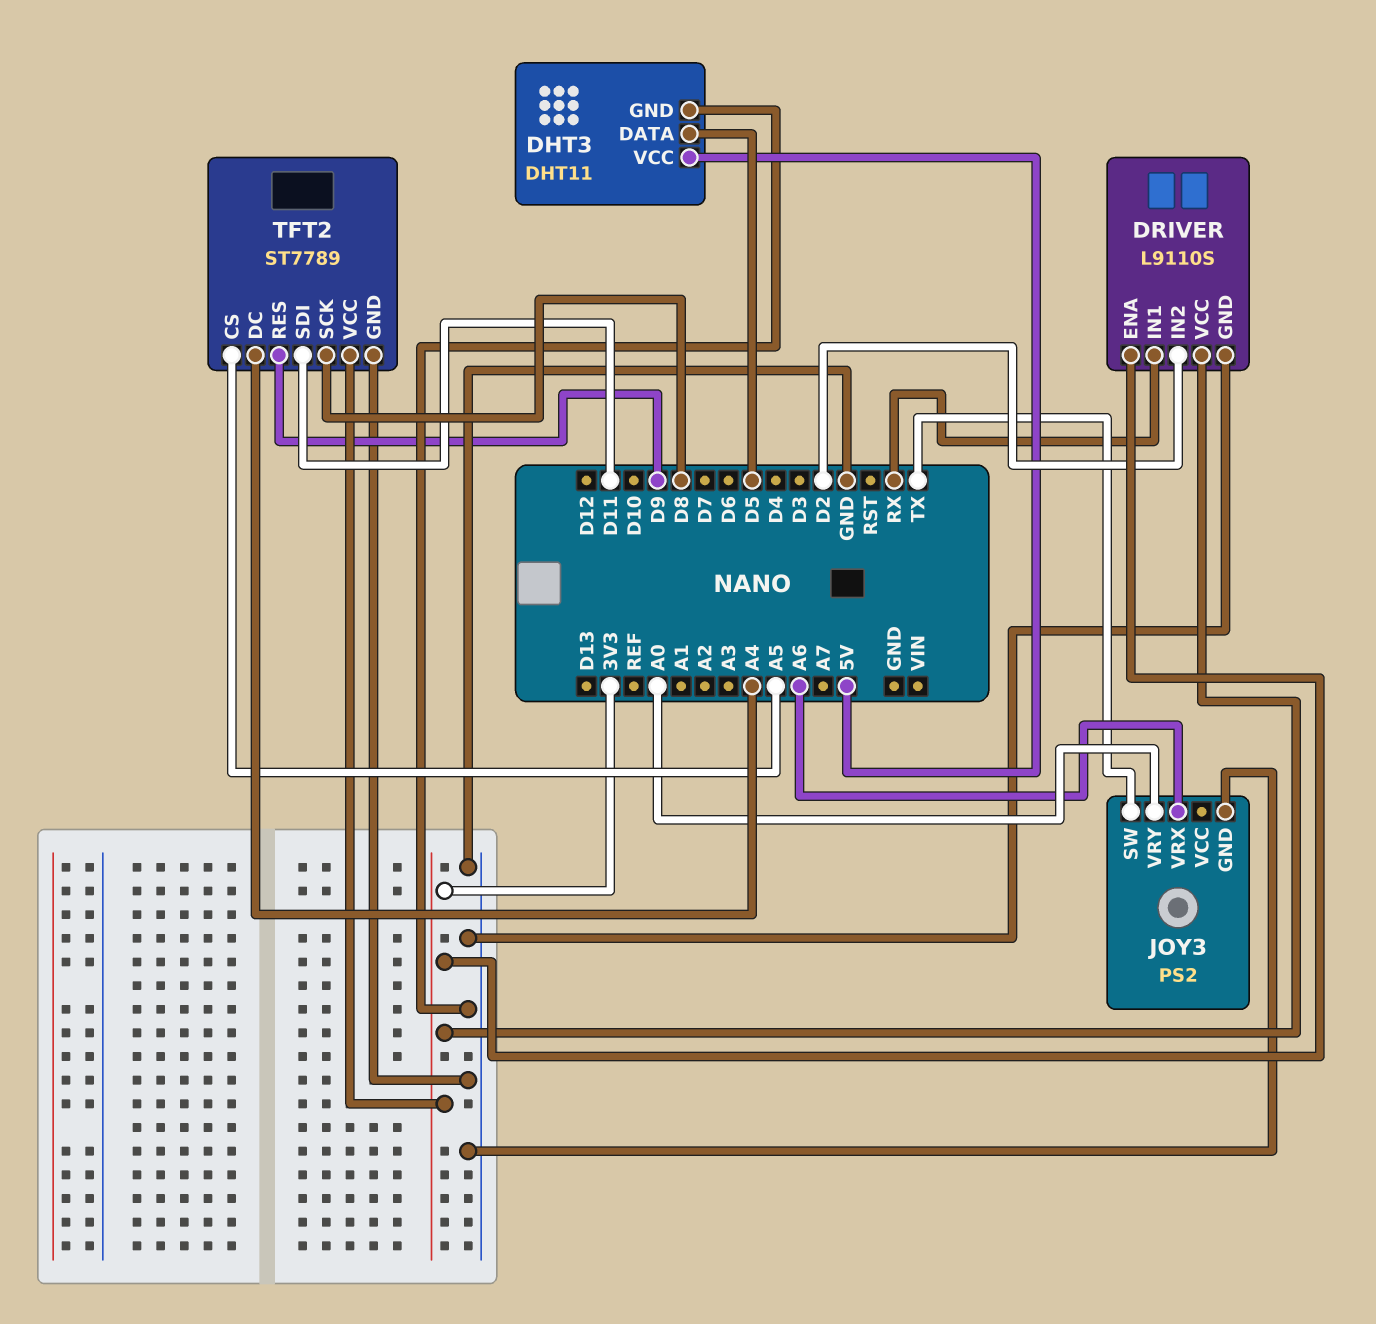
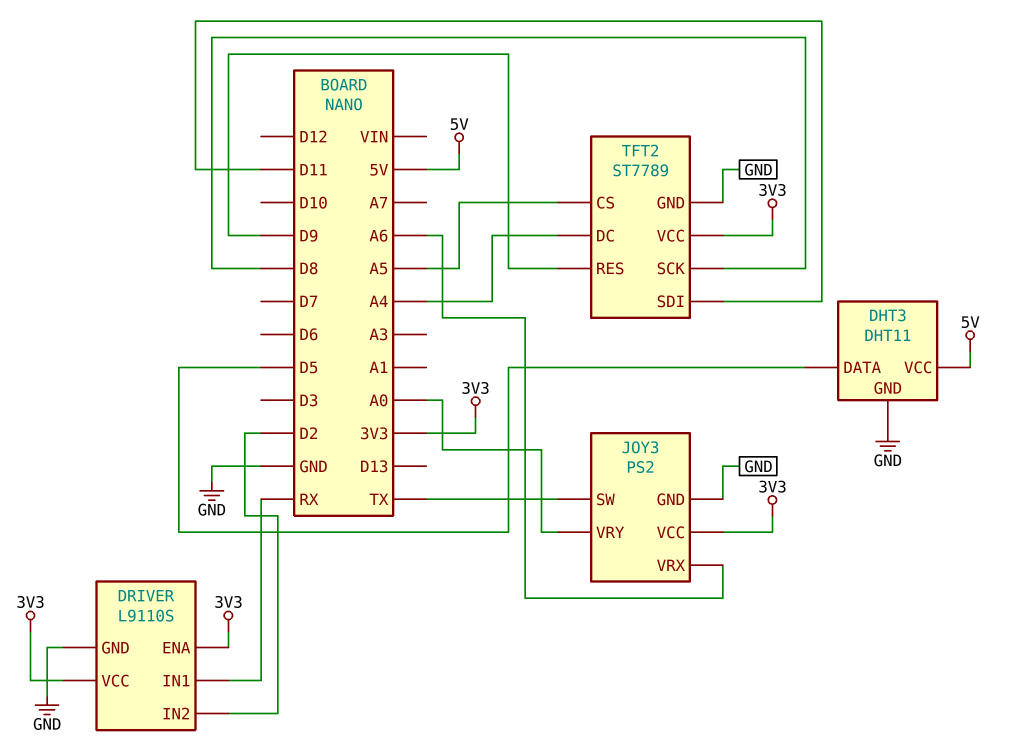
JOY3 pin VCC: none -> 3V3

